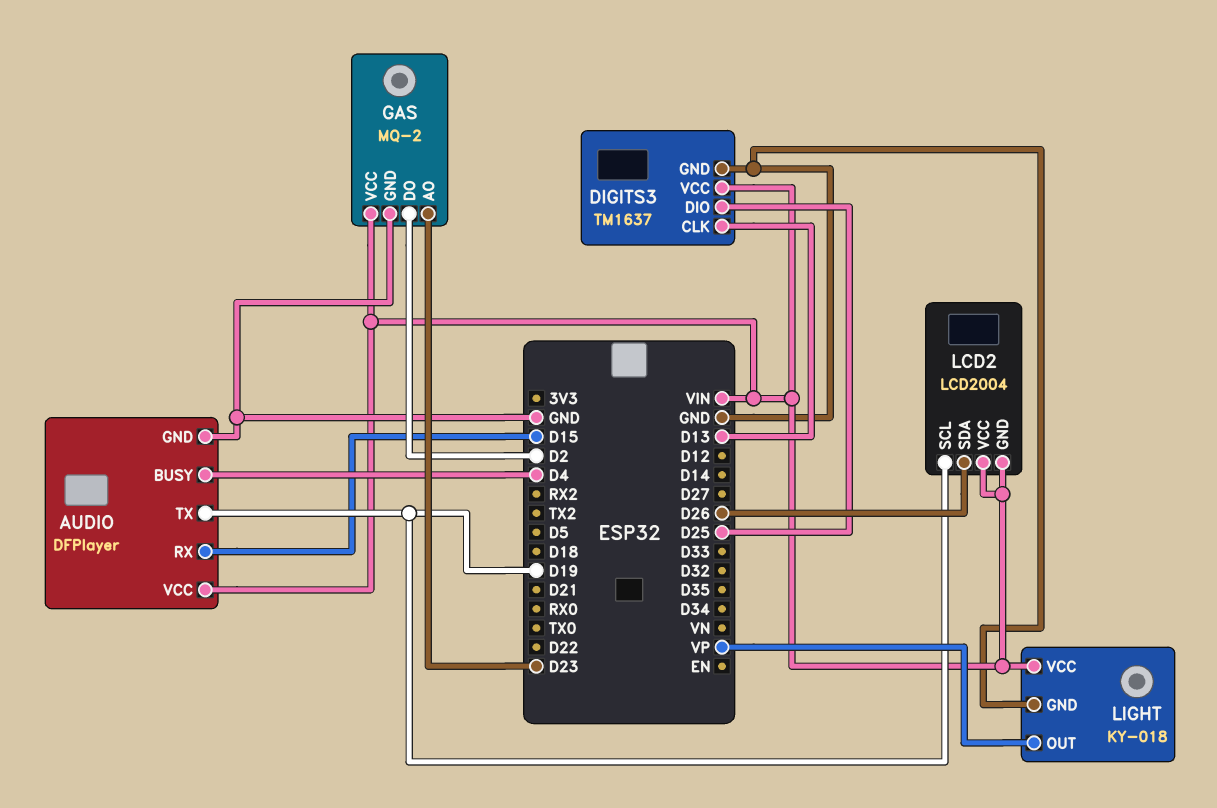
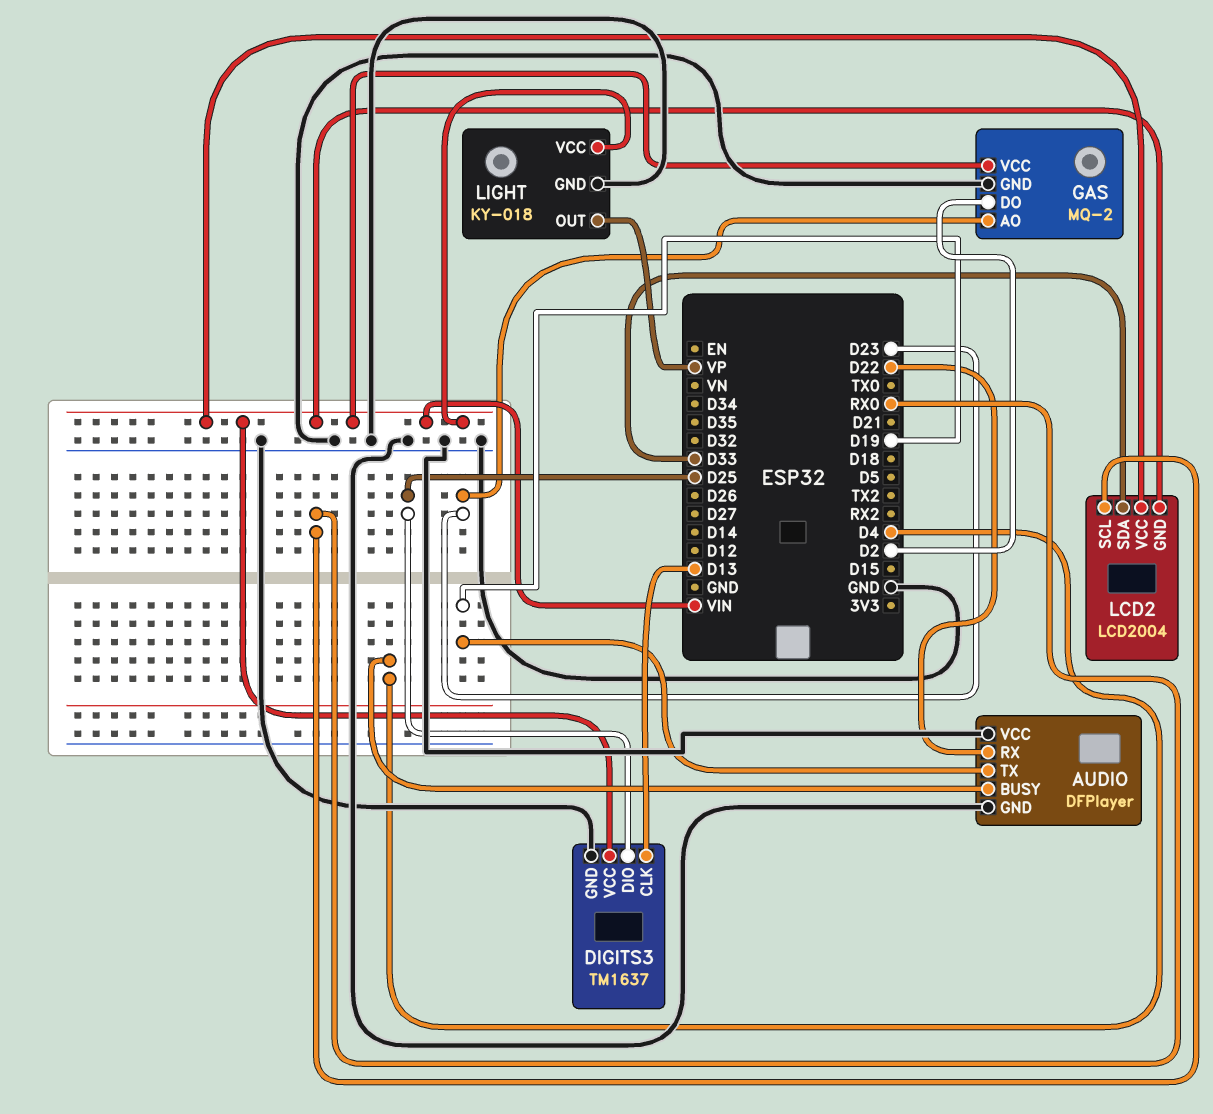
AUDIO pin RX: D15 -> D22
AUDIO pin VCC: VIN -> GND
LCD2 pin SCL: D19 -> RX0
LCD2 pin SDA: D26 -> D33

